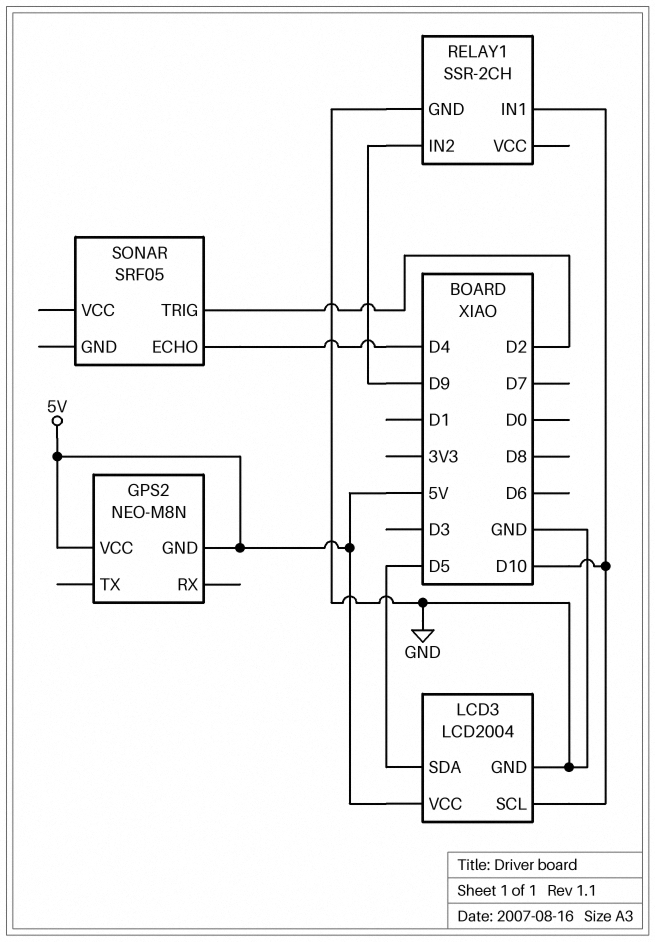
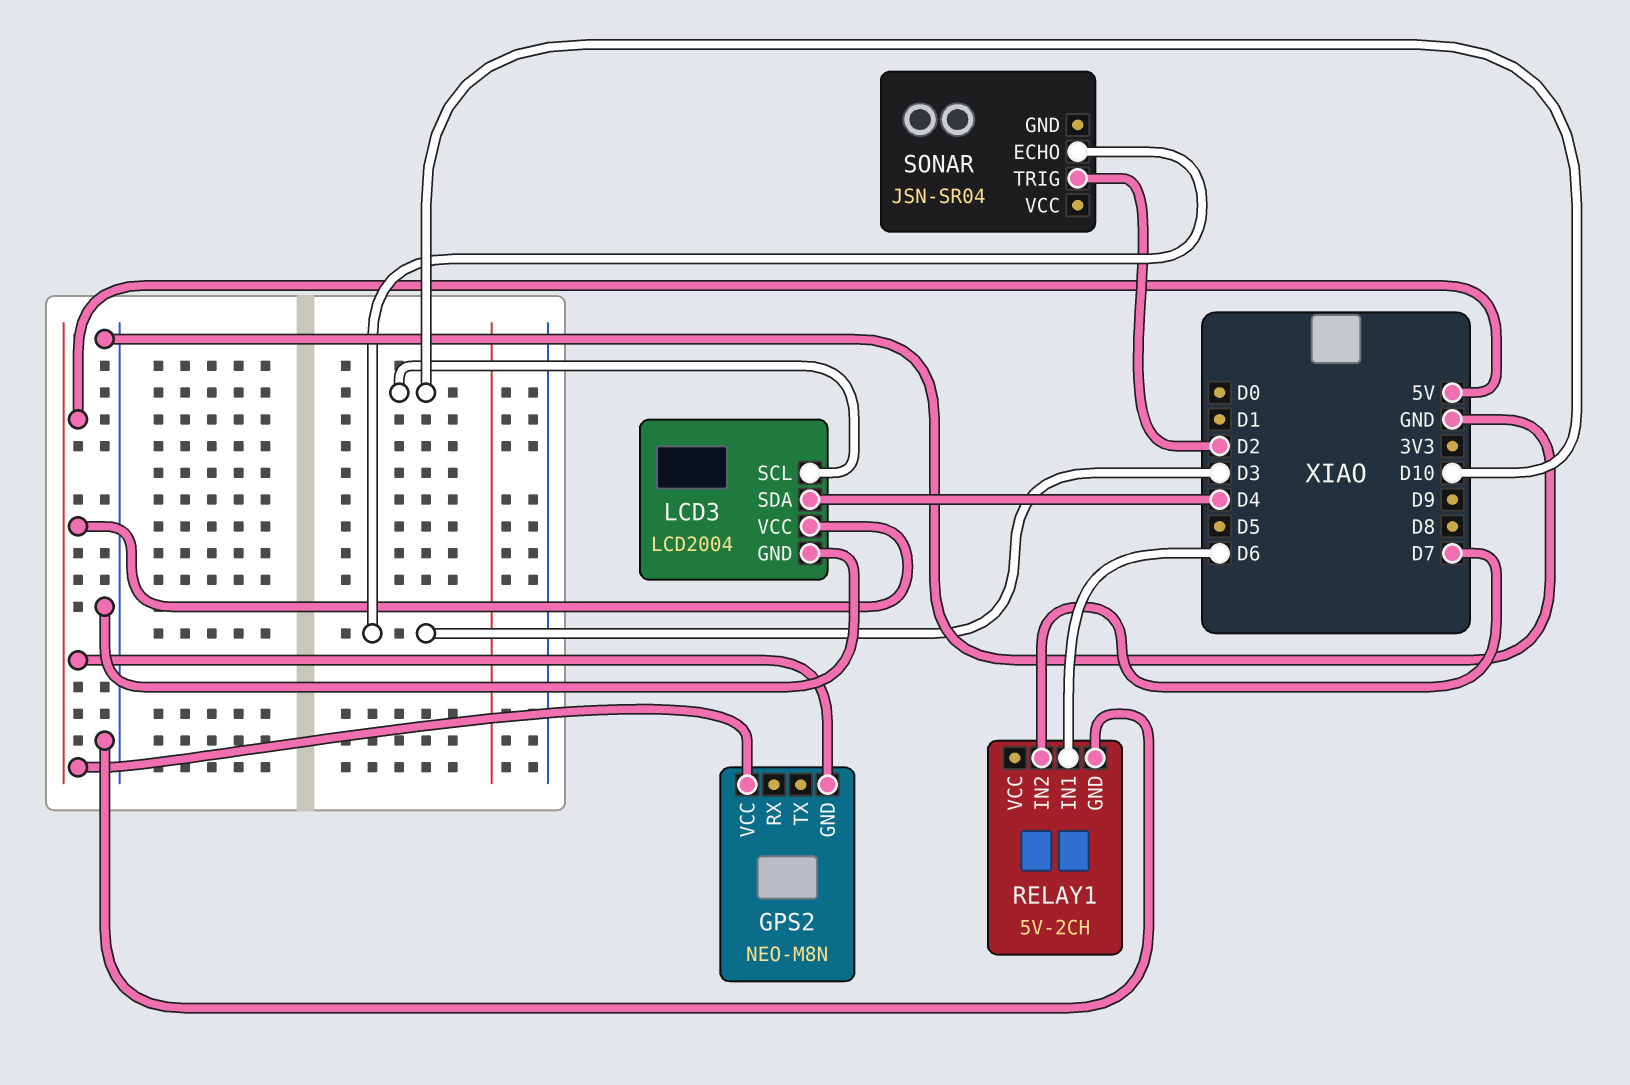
LCD3 pin SDA: D5 -> D4
RELAY1: SSR-2CH -> 5V-2CH
RELAY1 pin IN1: D10 -> D6
RELAY1 pin IN2: D9 -> D7
SONAR: SRF05 -> JSN-SR04
SONAR pin ECHO: D4 -> D3

